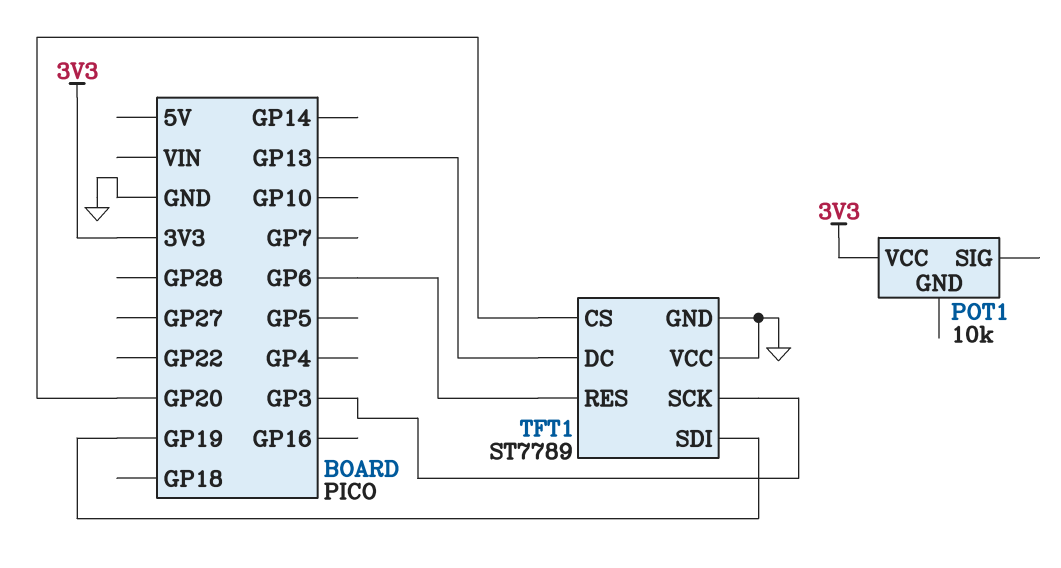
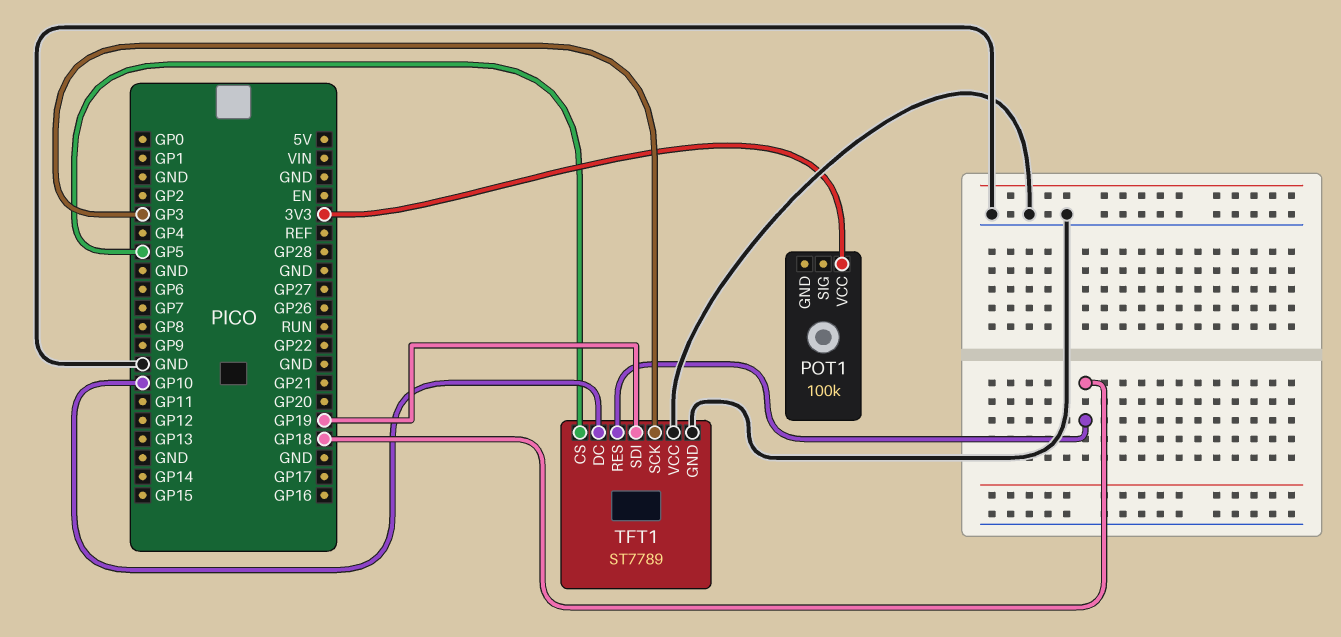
POT1: 10k -> 100k
TFT1 pin CS: GP20 -> GP5
TFT1 pin DC: GP13 -> GP10
TFT1 pin RES: GP6 -> GP18

